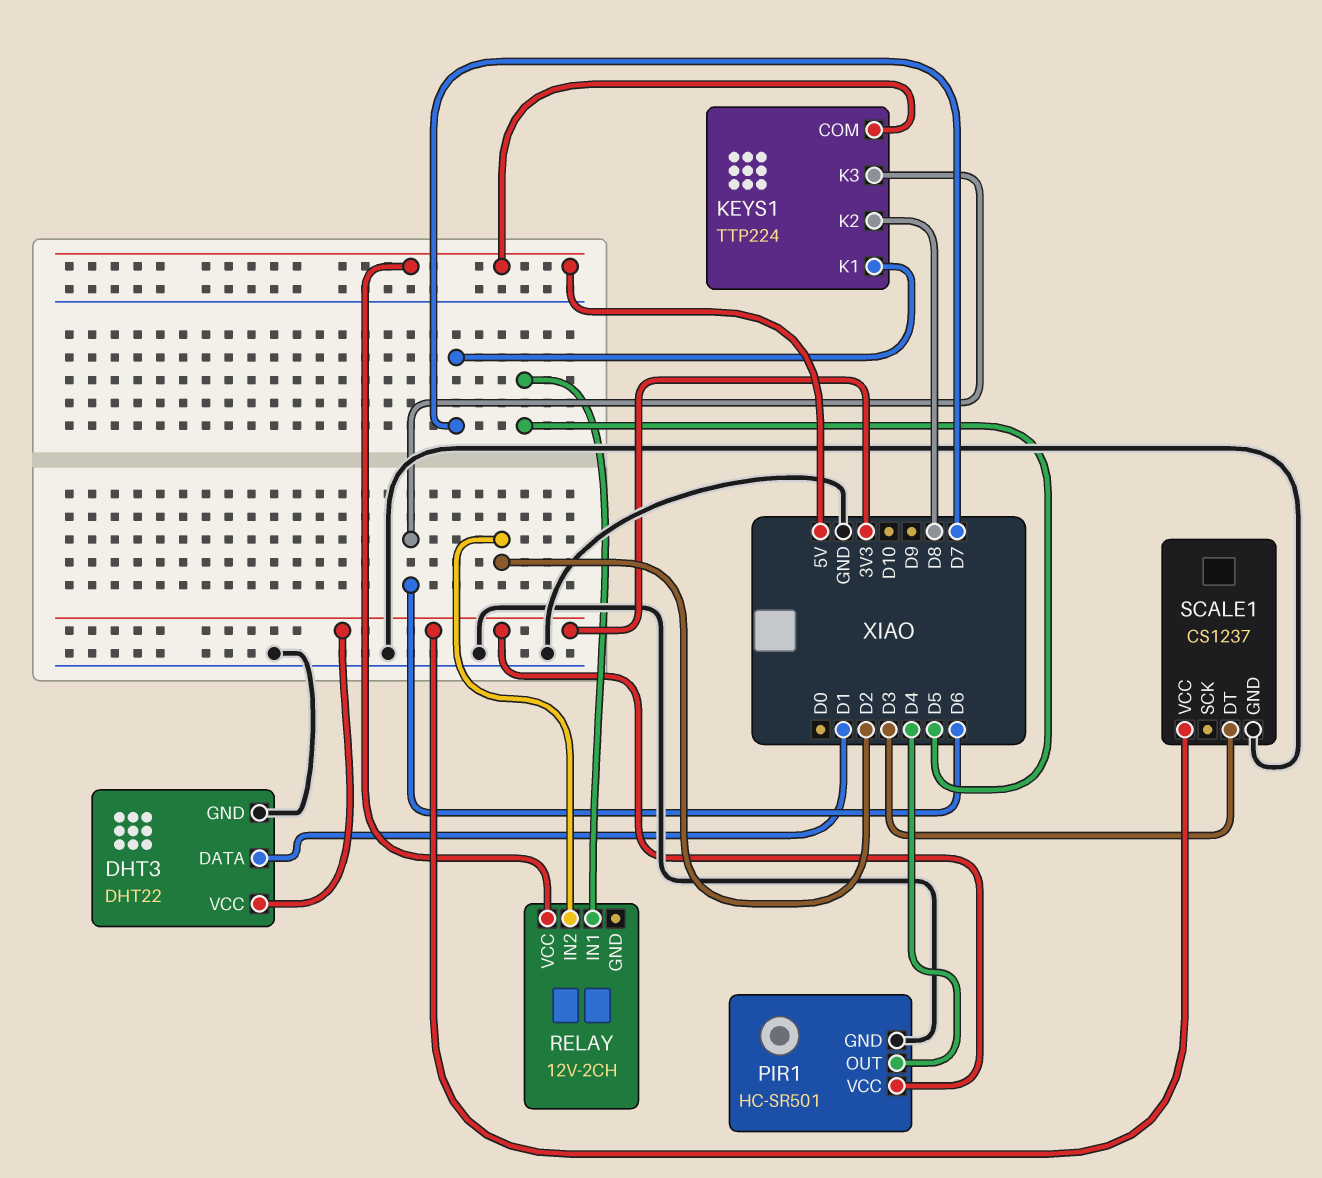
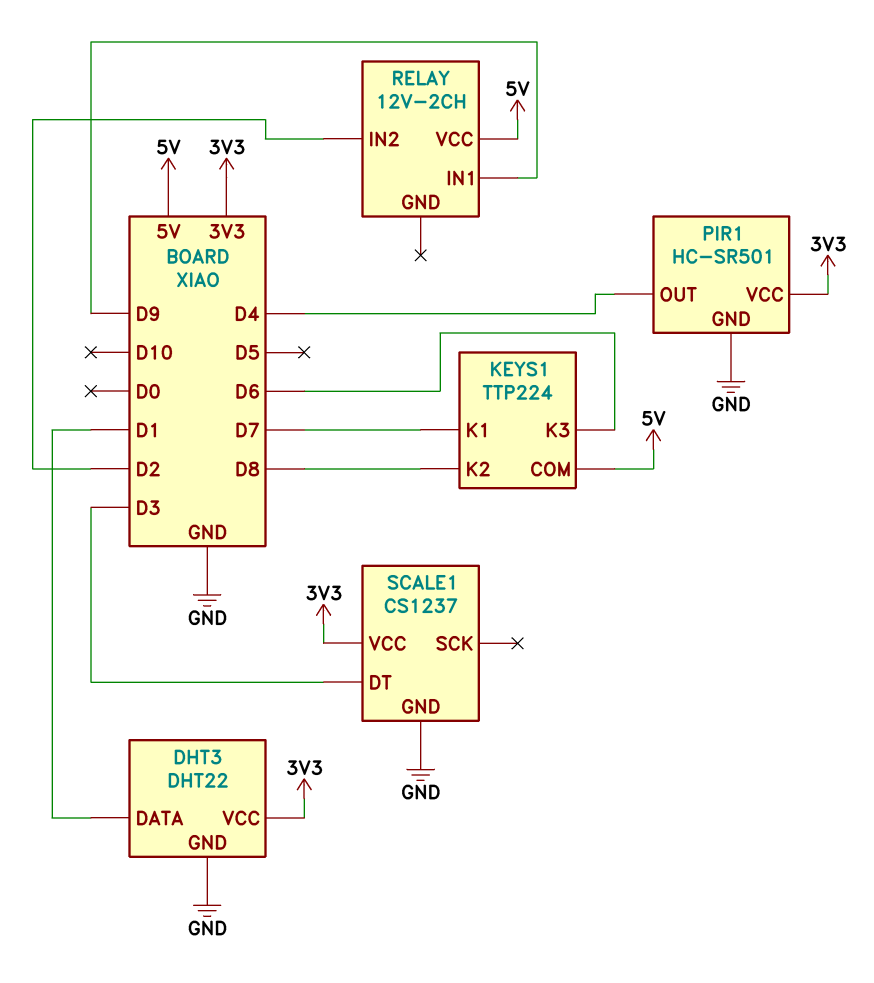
RELAY pin IN1: D5 -> D9

